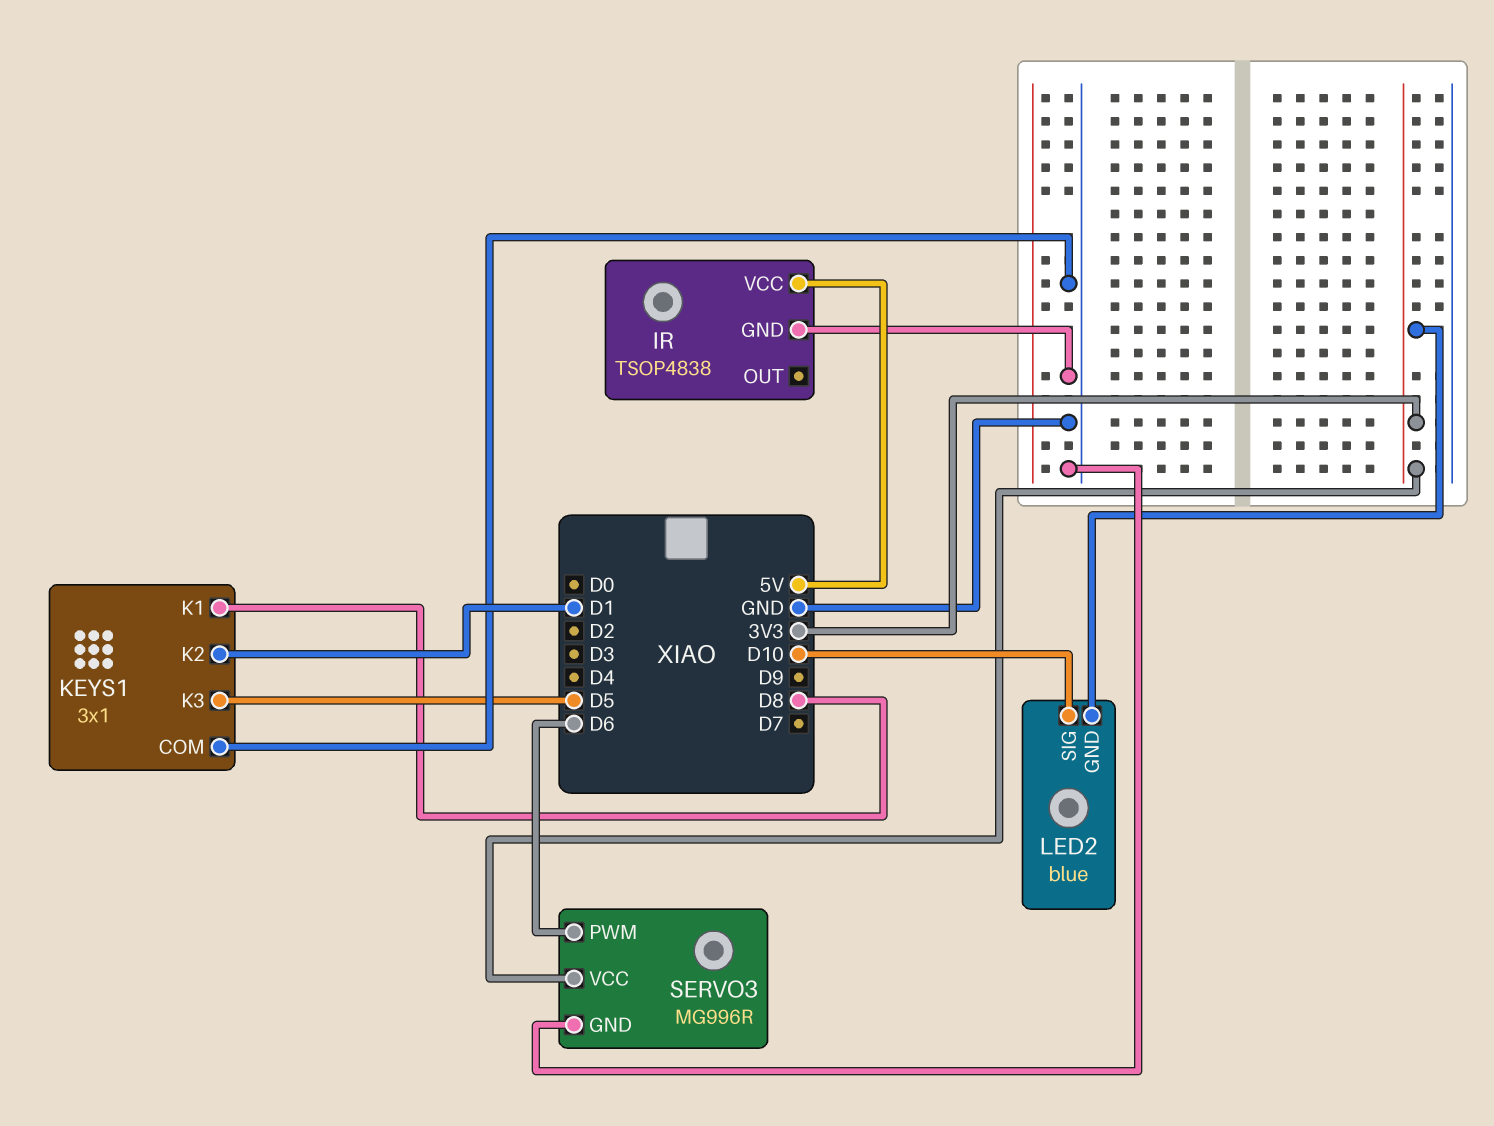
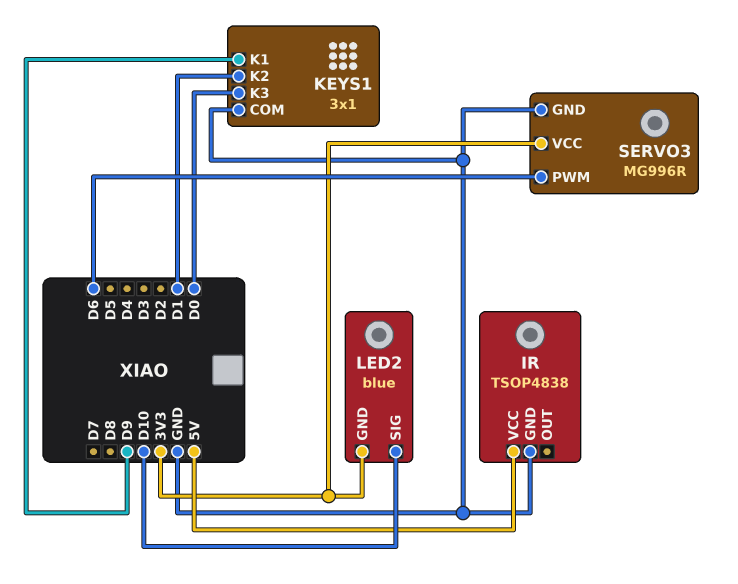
KEYS1 pin K1: D8 -> D9
KEYS1 pin K3: D5 -> D0

